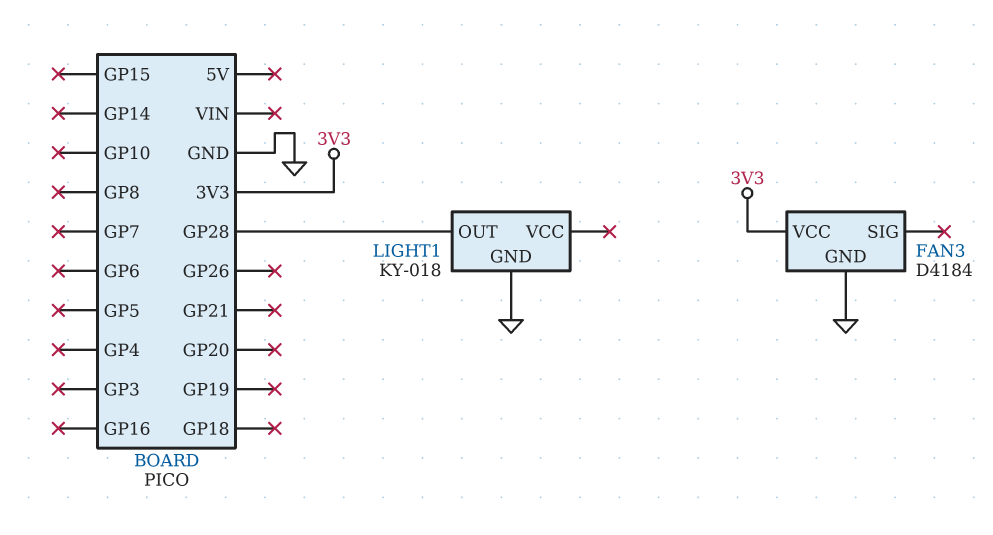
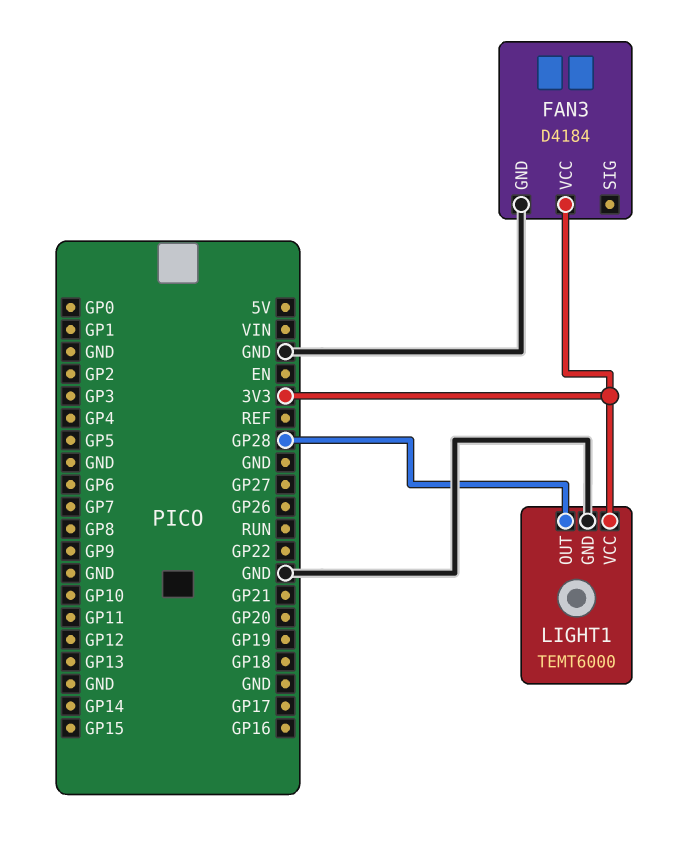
LIGHT1: KY-018 -> TEMT6000
LIGHT1 pin VCC: none -> 3V3

